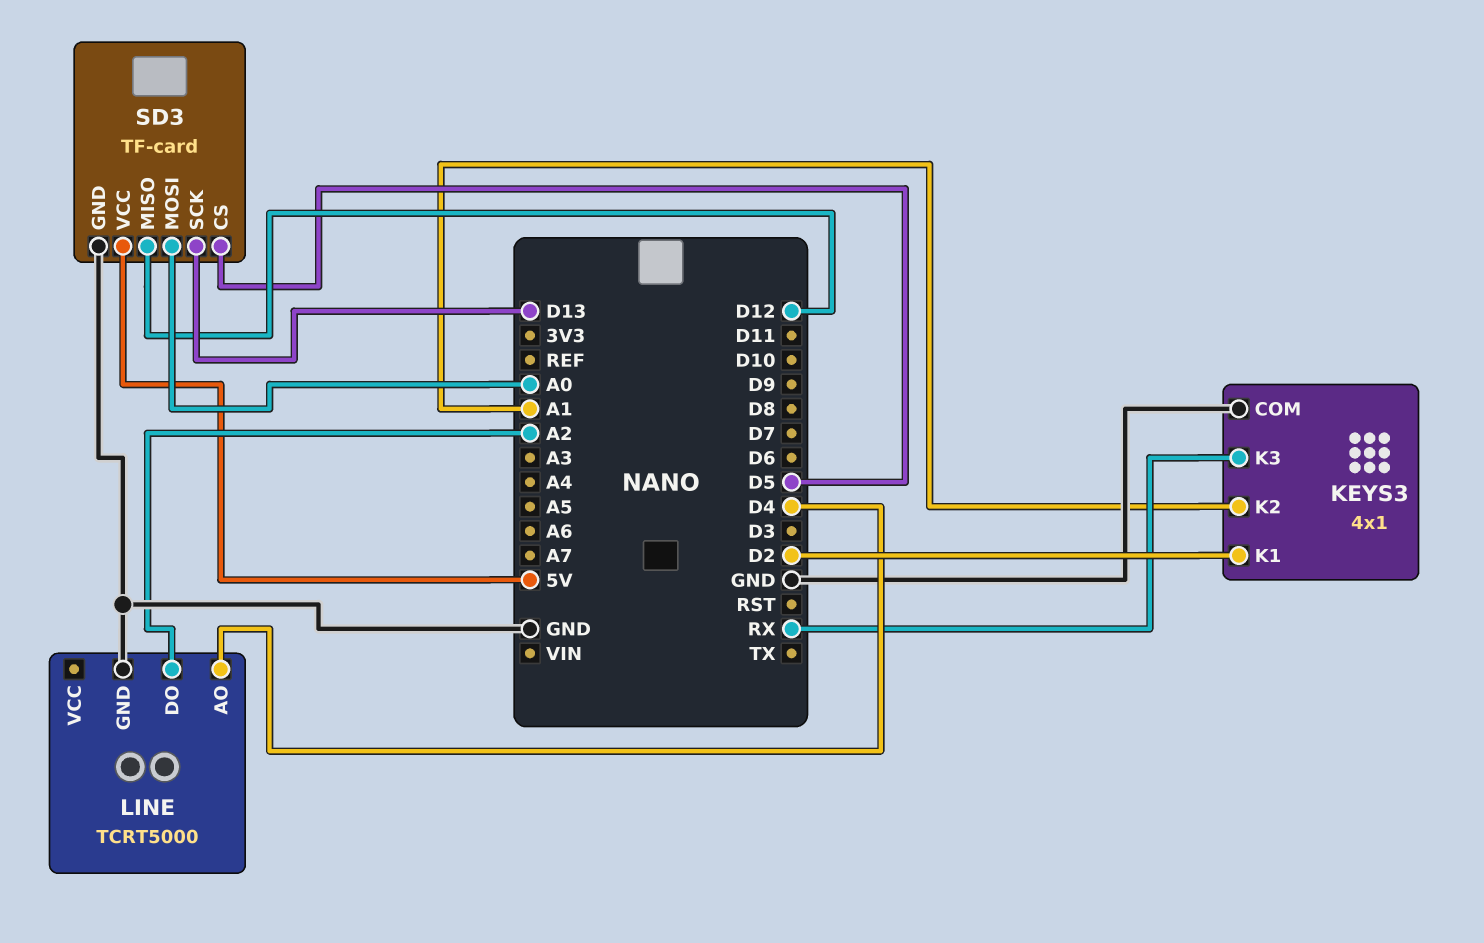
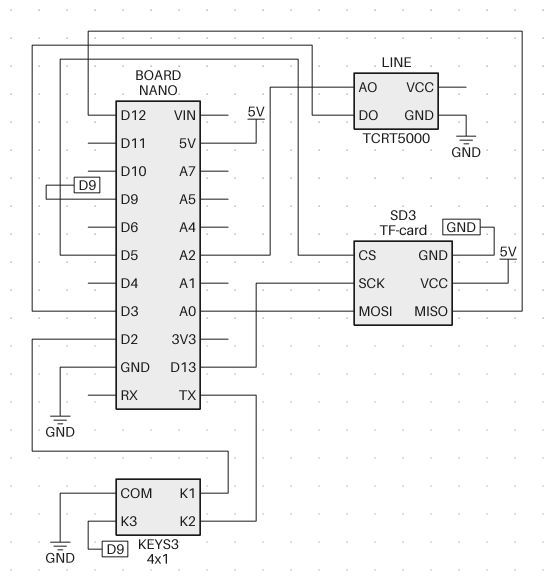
KEYS3 pin K2: A1 -> TX
KEYS3 pin K3: RX -> D9
LINE pin AO: D4 -> A2
LINE pin DO: A2 -> D3

